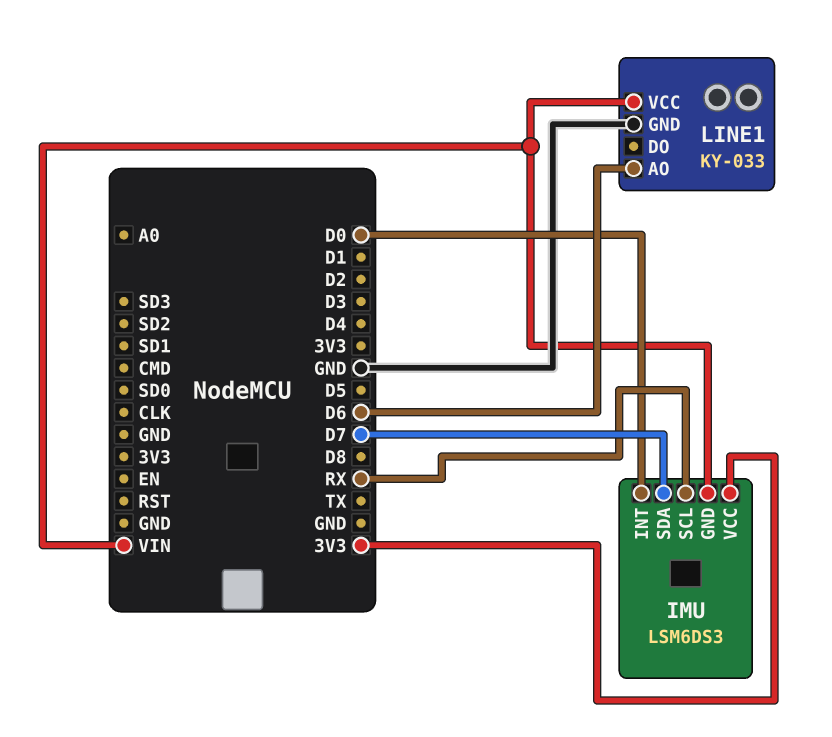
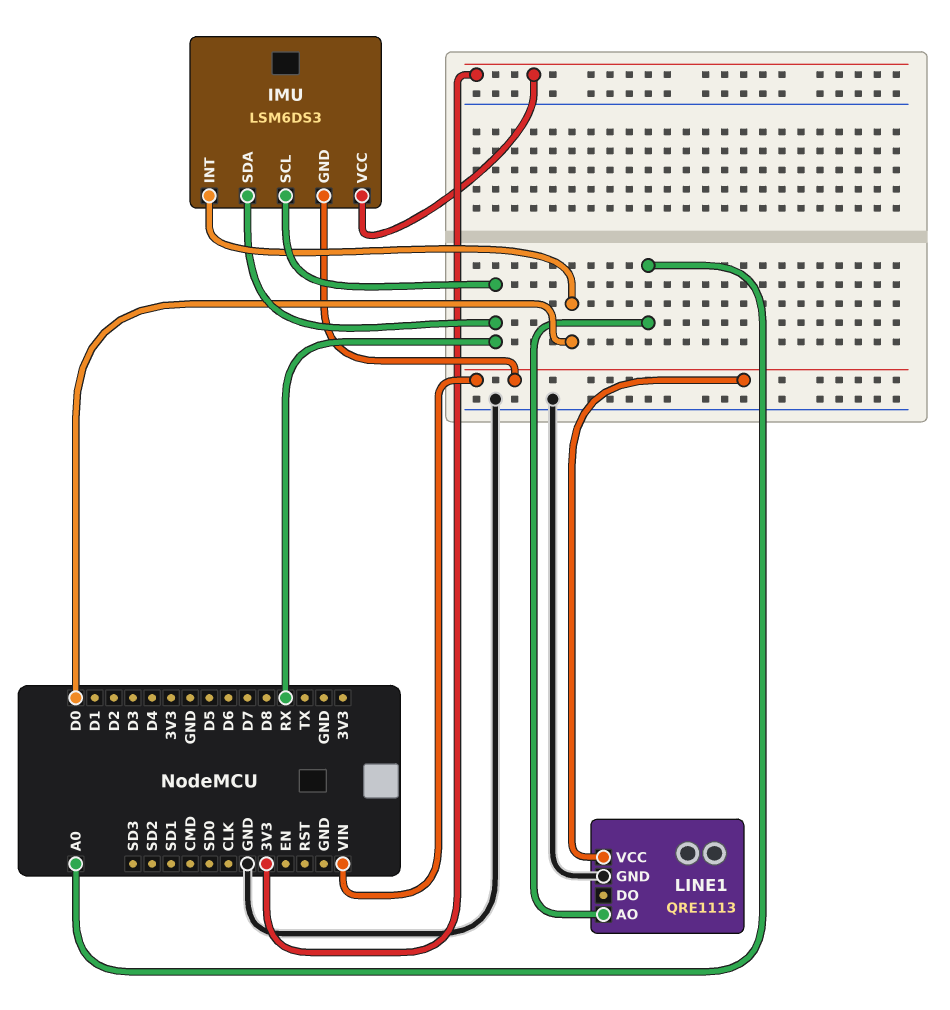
IMU pin SDA: D7 -> RX
LINE1: KY-033 -> QRE1113
LINE1 pin AO: D6 -> A0

